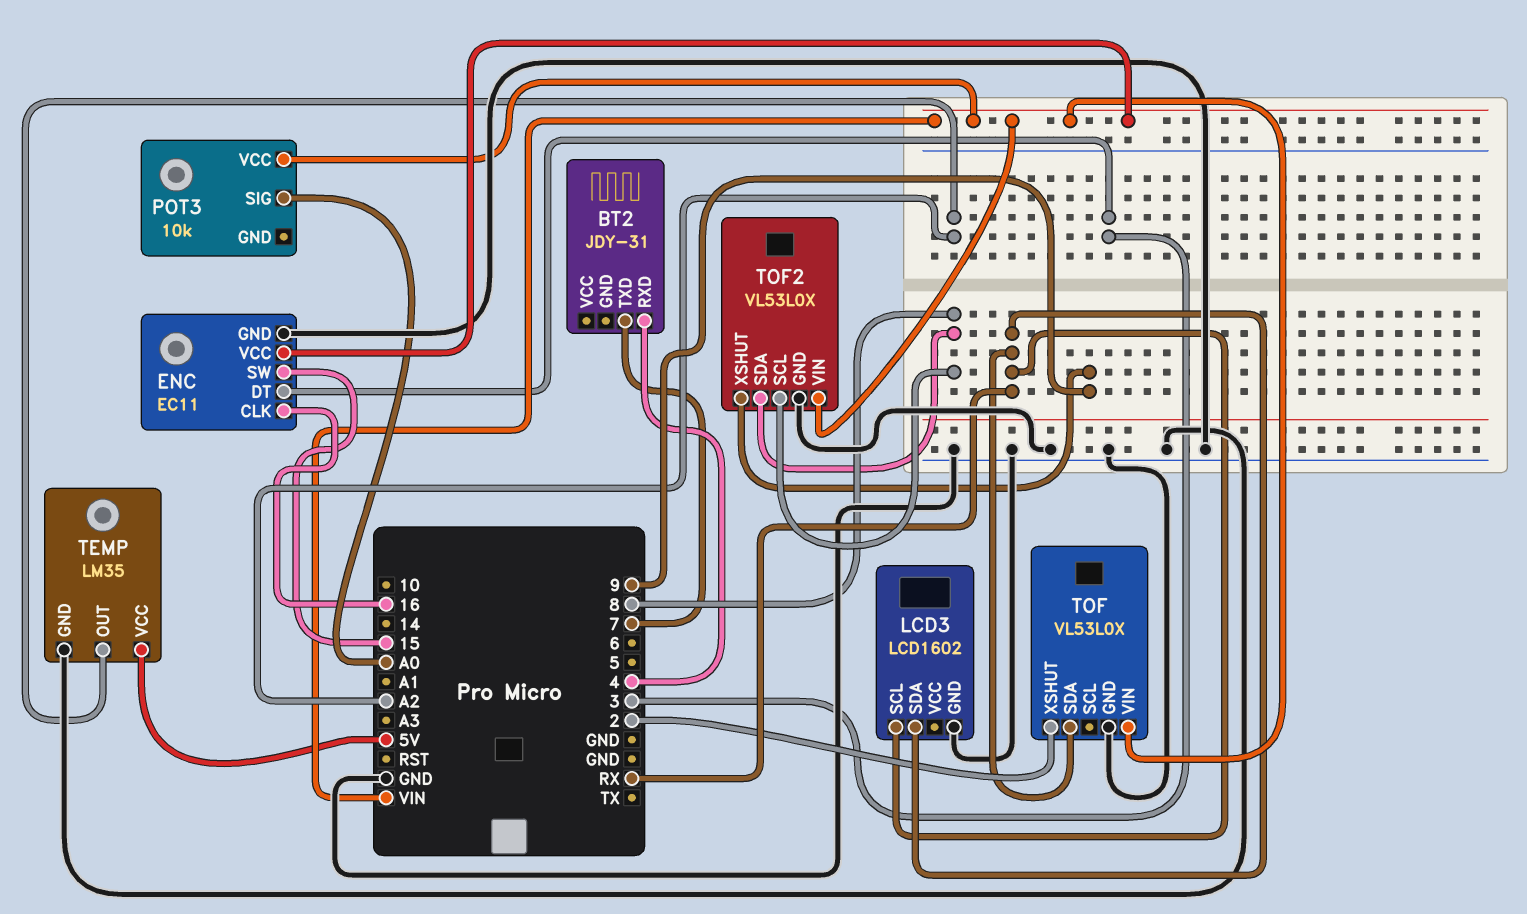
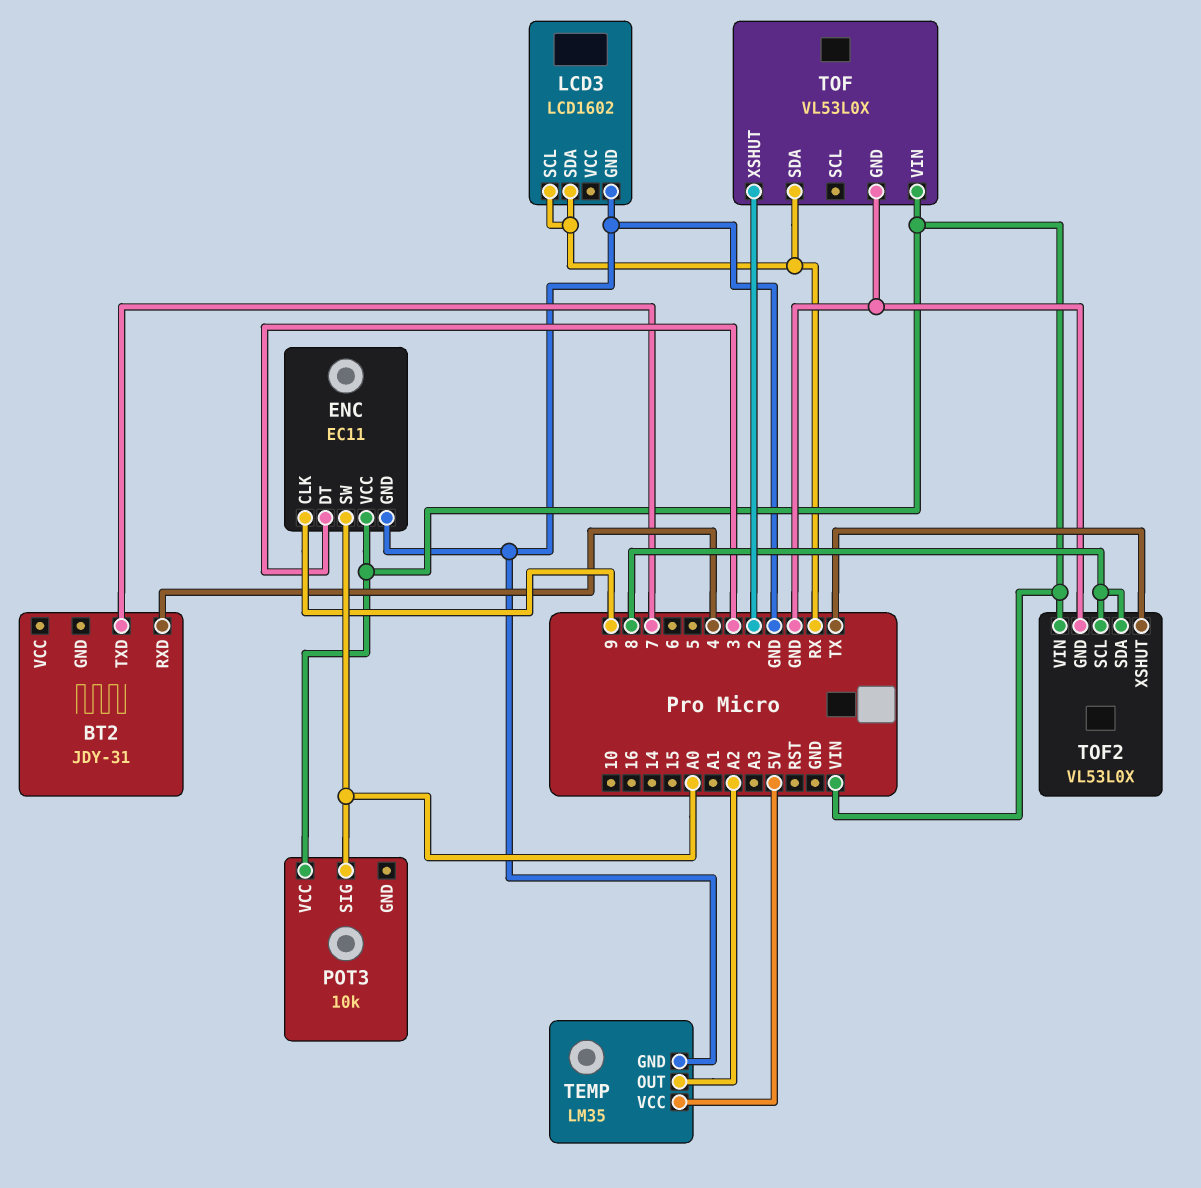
ENC pin CLK: 16 -> 9
ENC pin SW: 15 -> A0
TOF2 pin XSHUT: 9 -> TX

